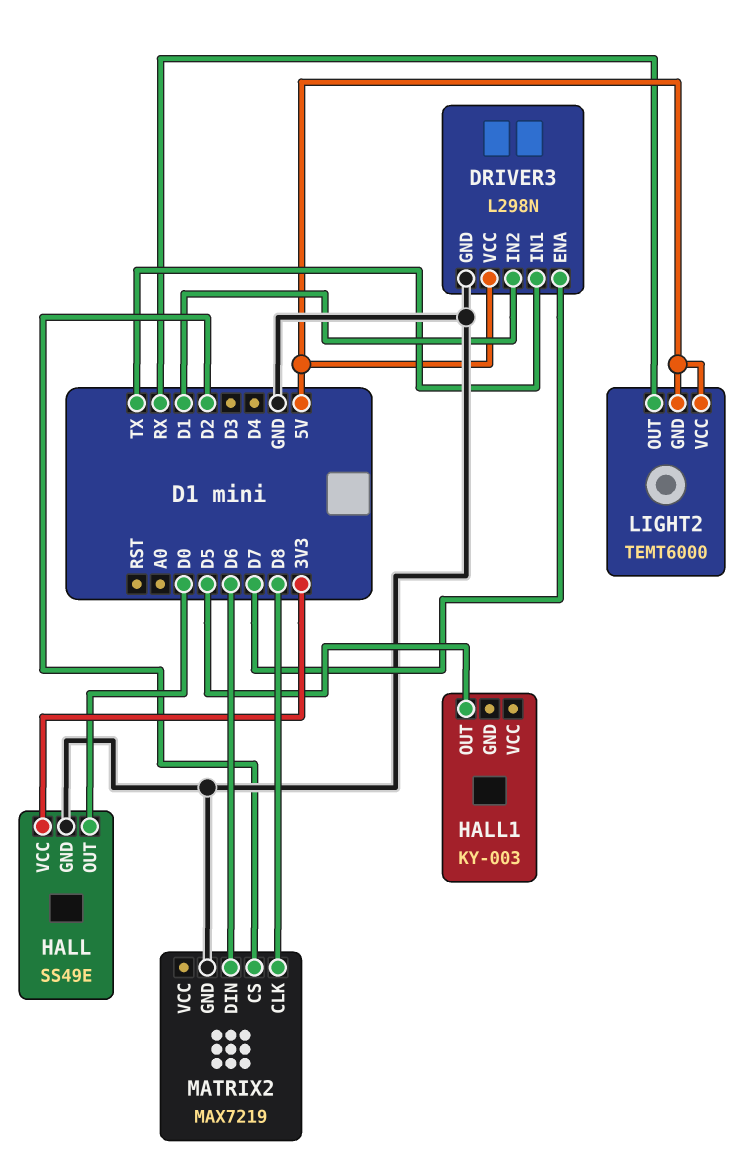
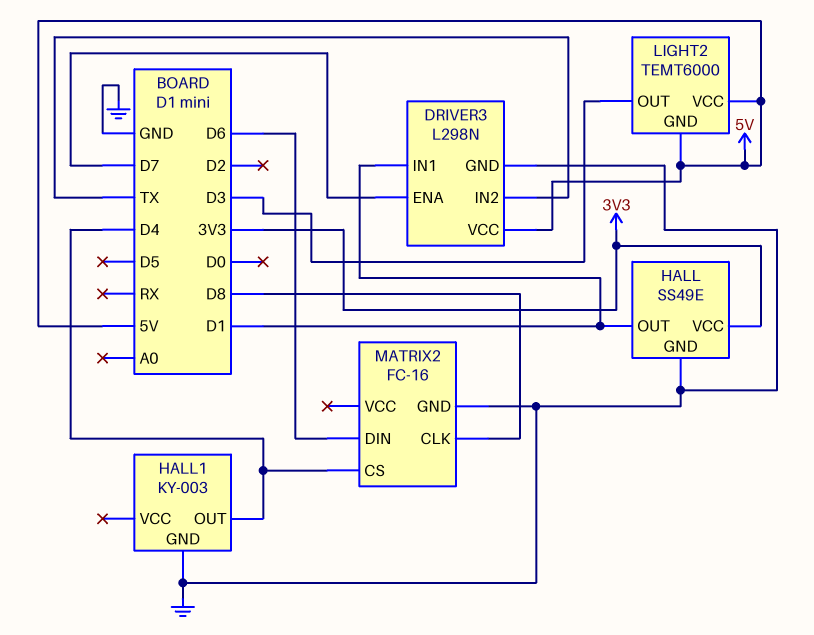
DRIVER3 pin IN1: TX -> D1
DRIVER3 pin IN2: D1 -> TX
HALL pin OUT: D0 -> D1
HALL1 pin GND: none -> GND
HALL1 pin OUT: D5 -> D4
LIGHT2 pin OUT: RX -> D3
MATRIX2: MAX7219 -> FC-16
MATRIX2 pin CS: D2 -> D4

